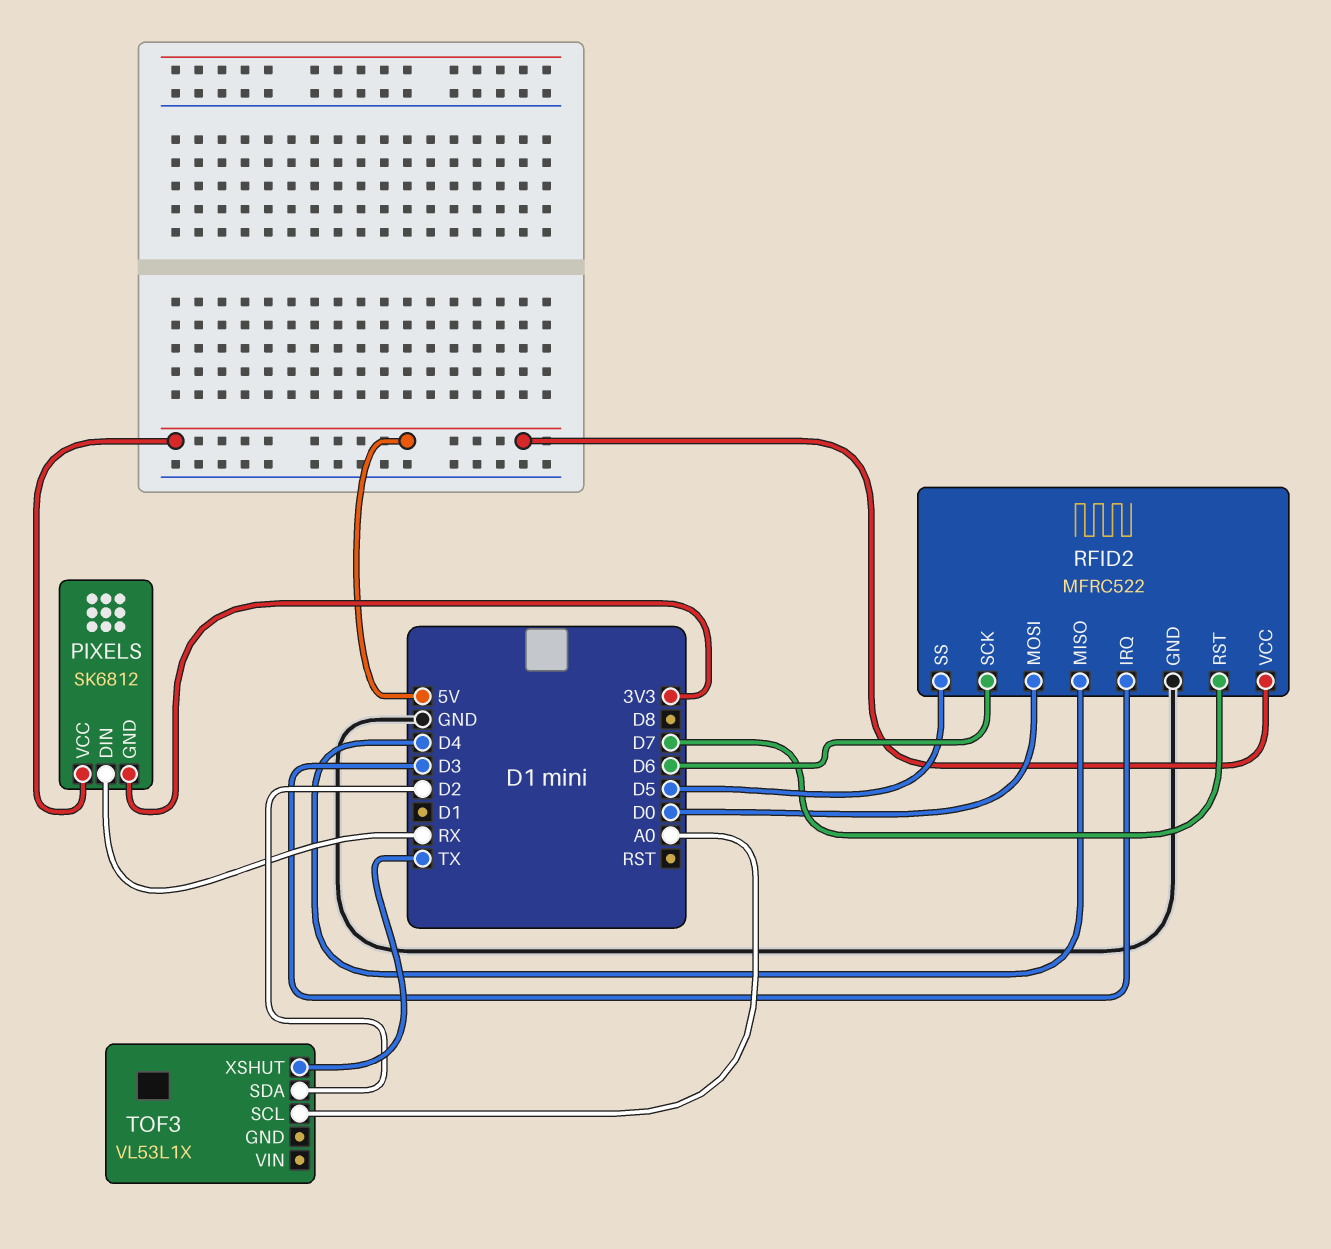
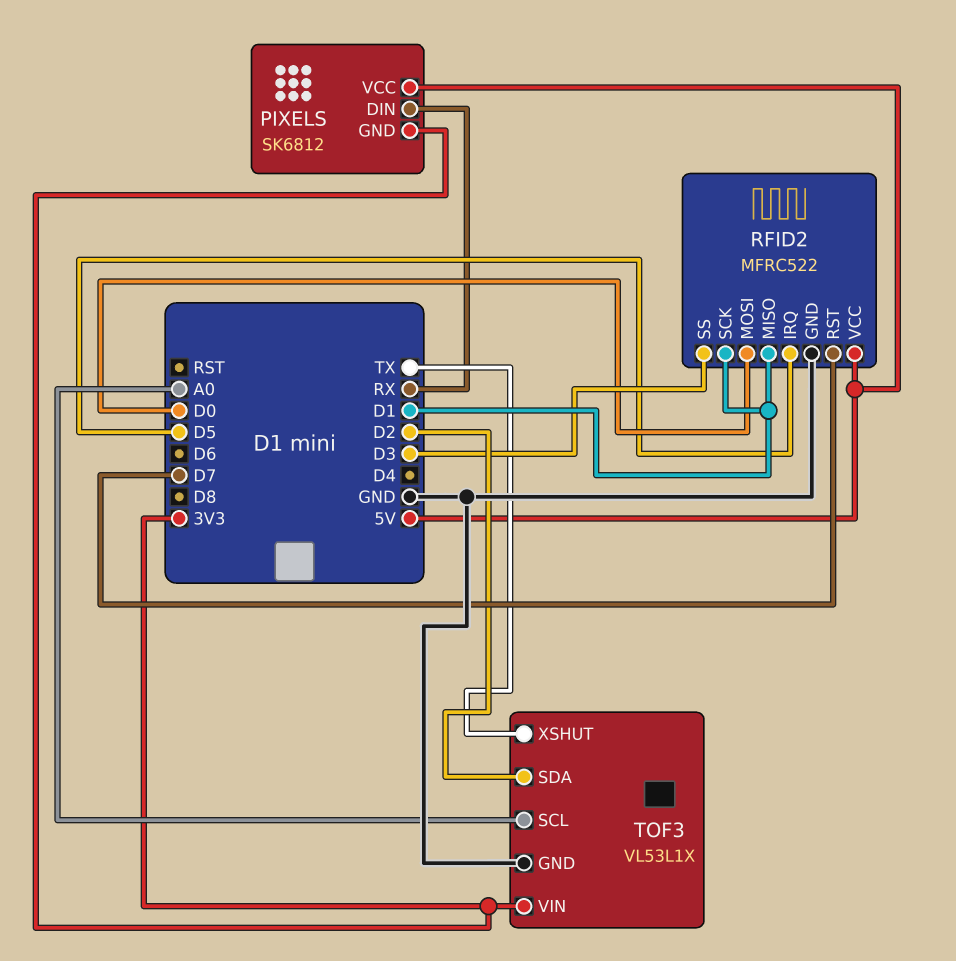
RFID2 pin IRQ: D3 -> D5
RFID2 pin MISO: D4 -> D1
RFID2 pin SCK: D6 -> D1
RFID2 pin SS: D5 -> D3
TOF3 pin GND: none -> GND
TOF3 pin VIN: none -> 3V3

